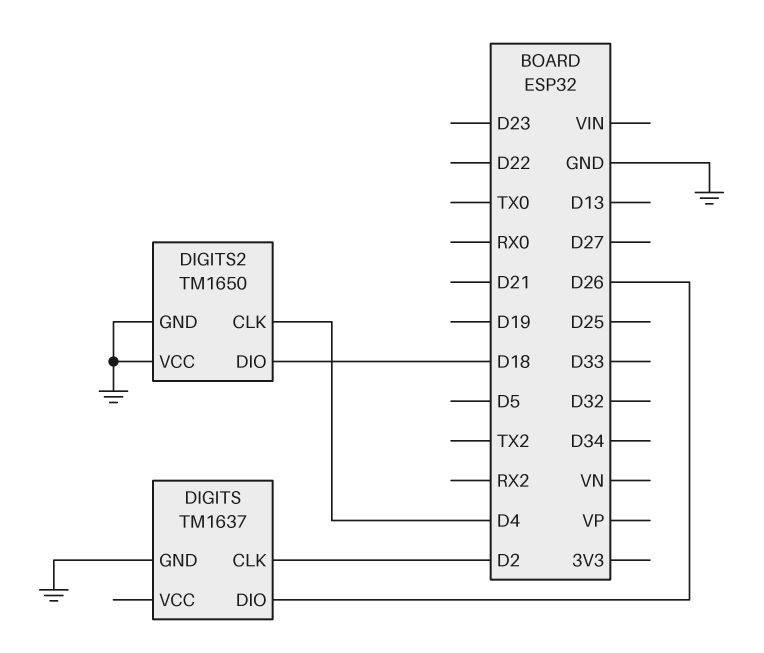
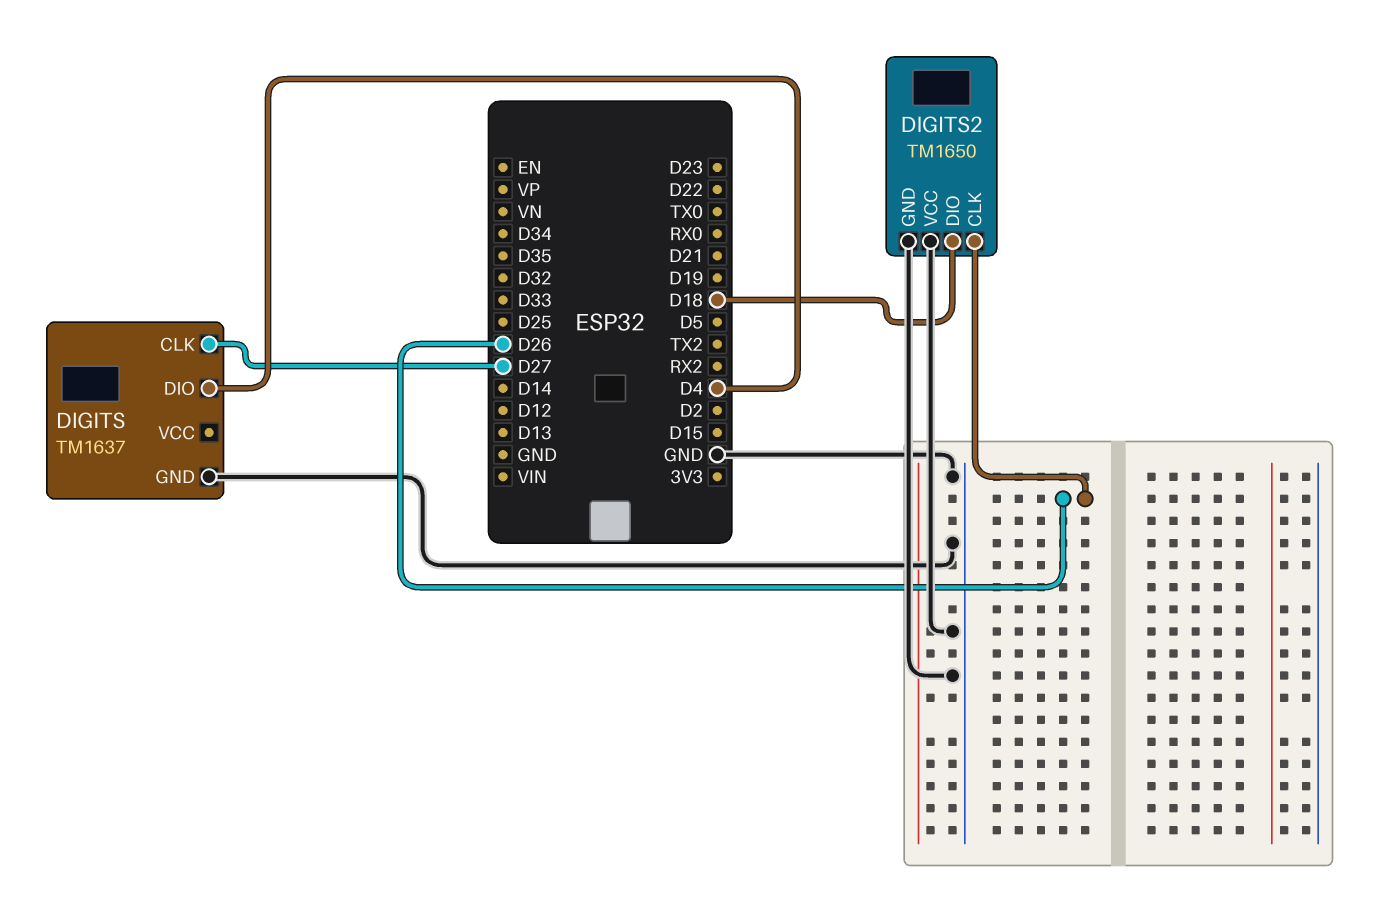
DIGITS pin CLK: D2 -> D27
DIGITS pin DIO: D26 -> D4
DIGITS2 pin CLK: D4 -> D26

